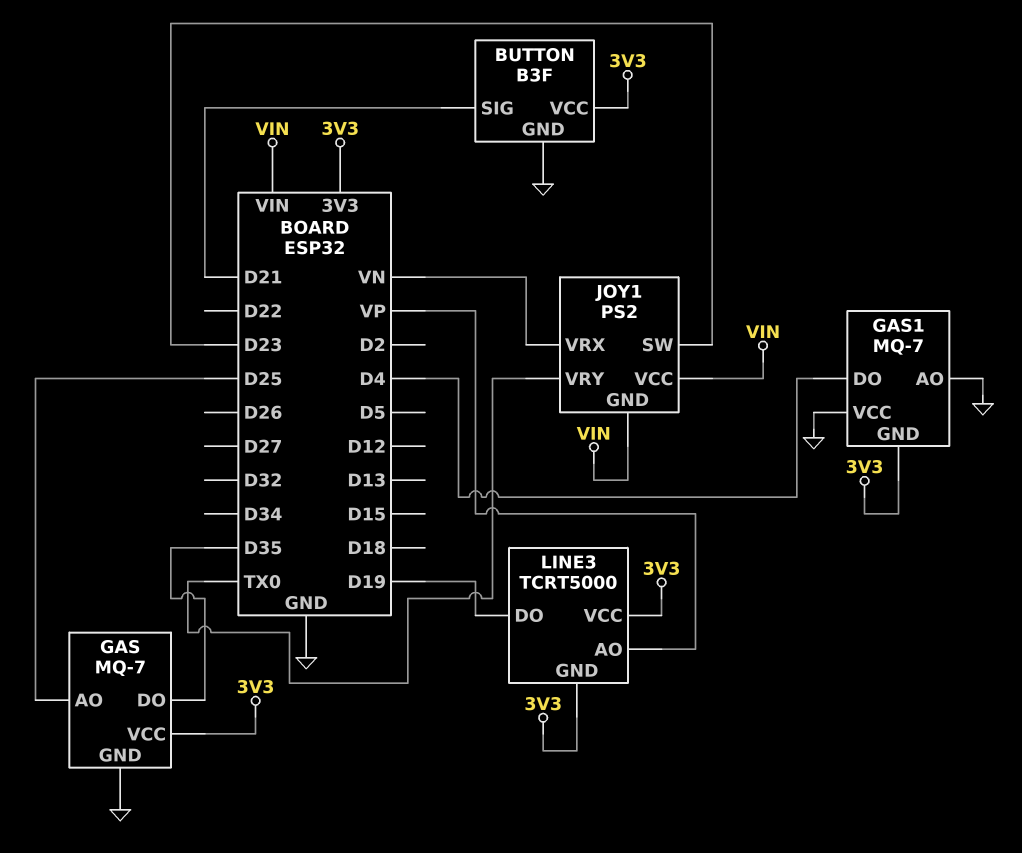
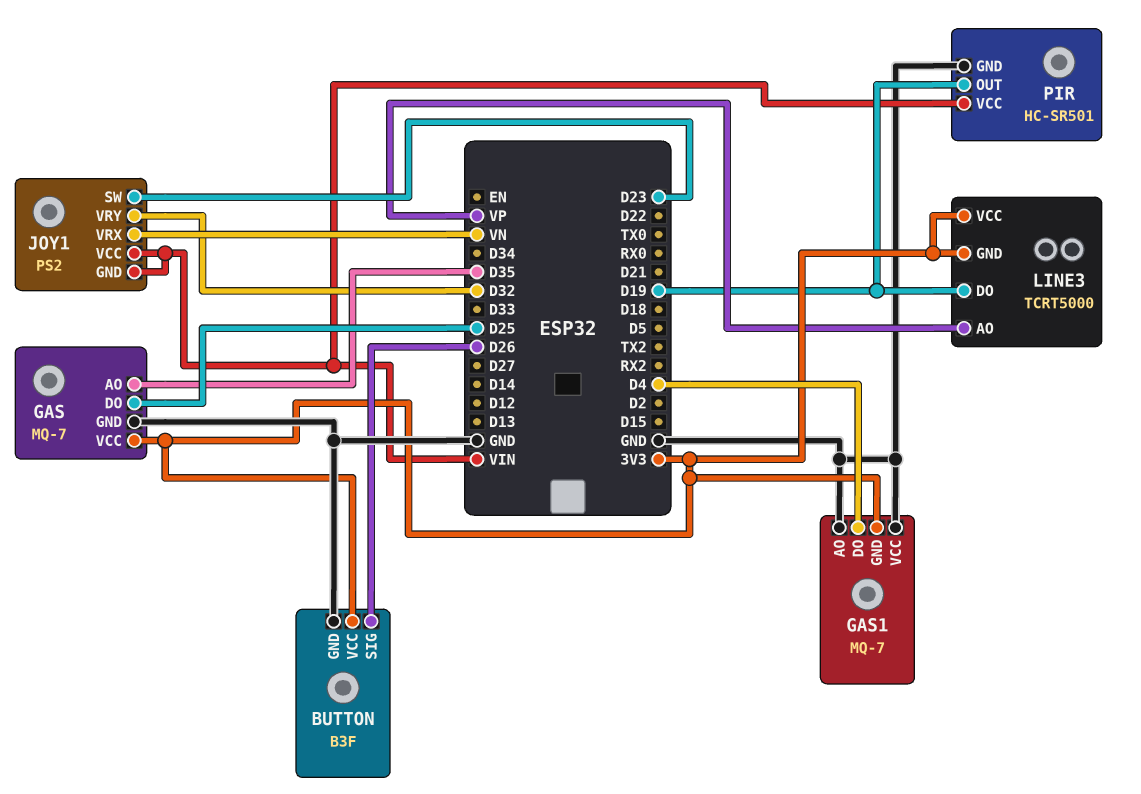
BUTTON pin SIG: D21 -> D26
GAS pin AO: D25 -> D35
GAS pin DO: D35 -> D25
JOY1 pin VRY: TX0 -> D32
PIR: none -> HC-SR501
PIR pin GND: none -> GND
PIR pin OUT: none -> D19
PIR pin VCC: none -> VIN

